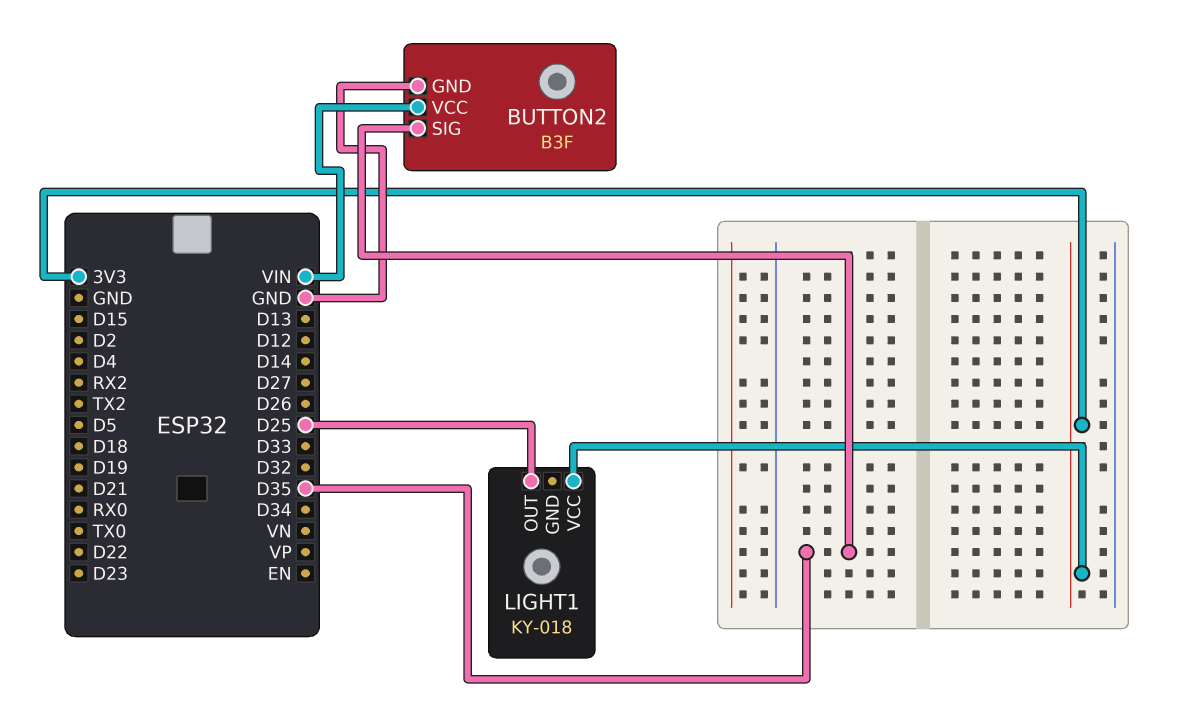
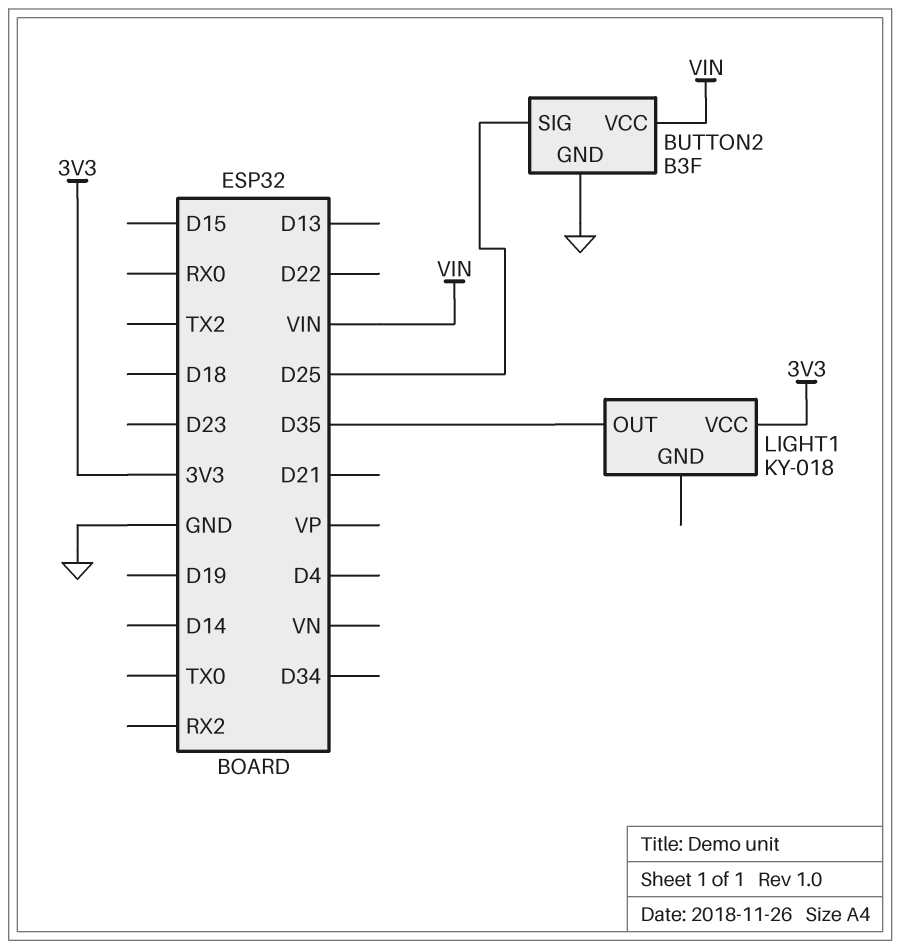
BUTTON2 pin SIG: D35 -> D25
LIGHT1 pin OUT: D25 -> D35

